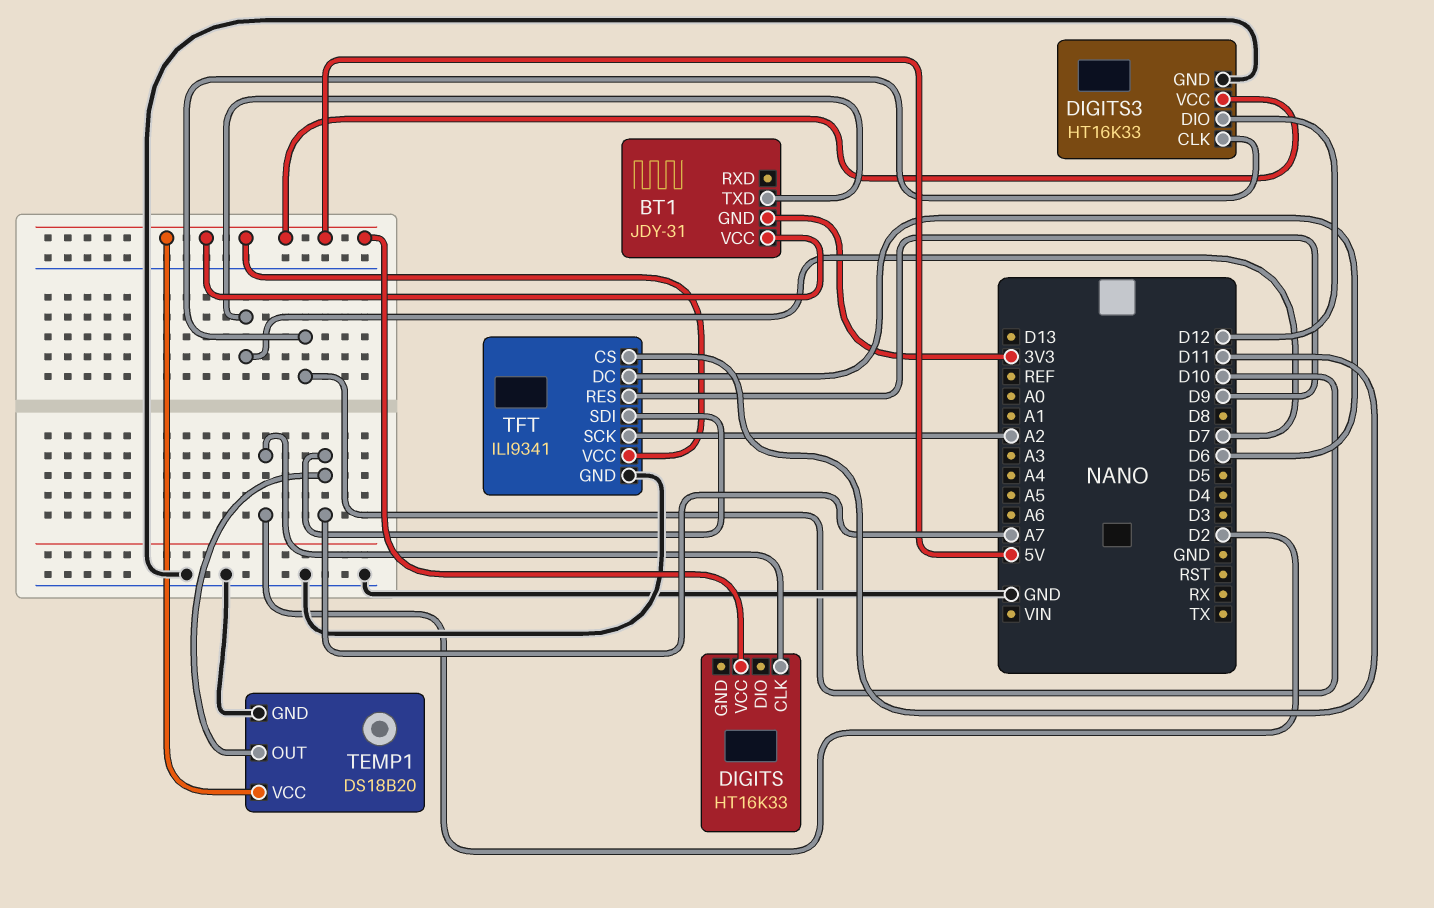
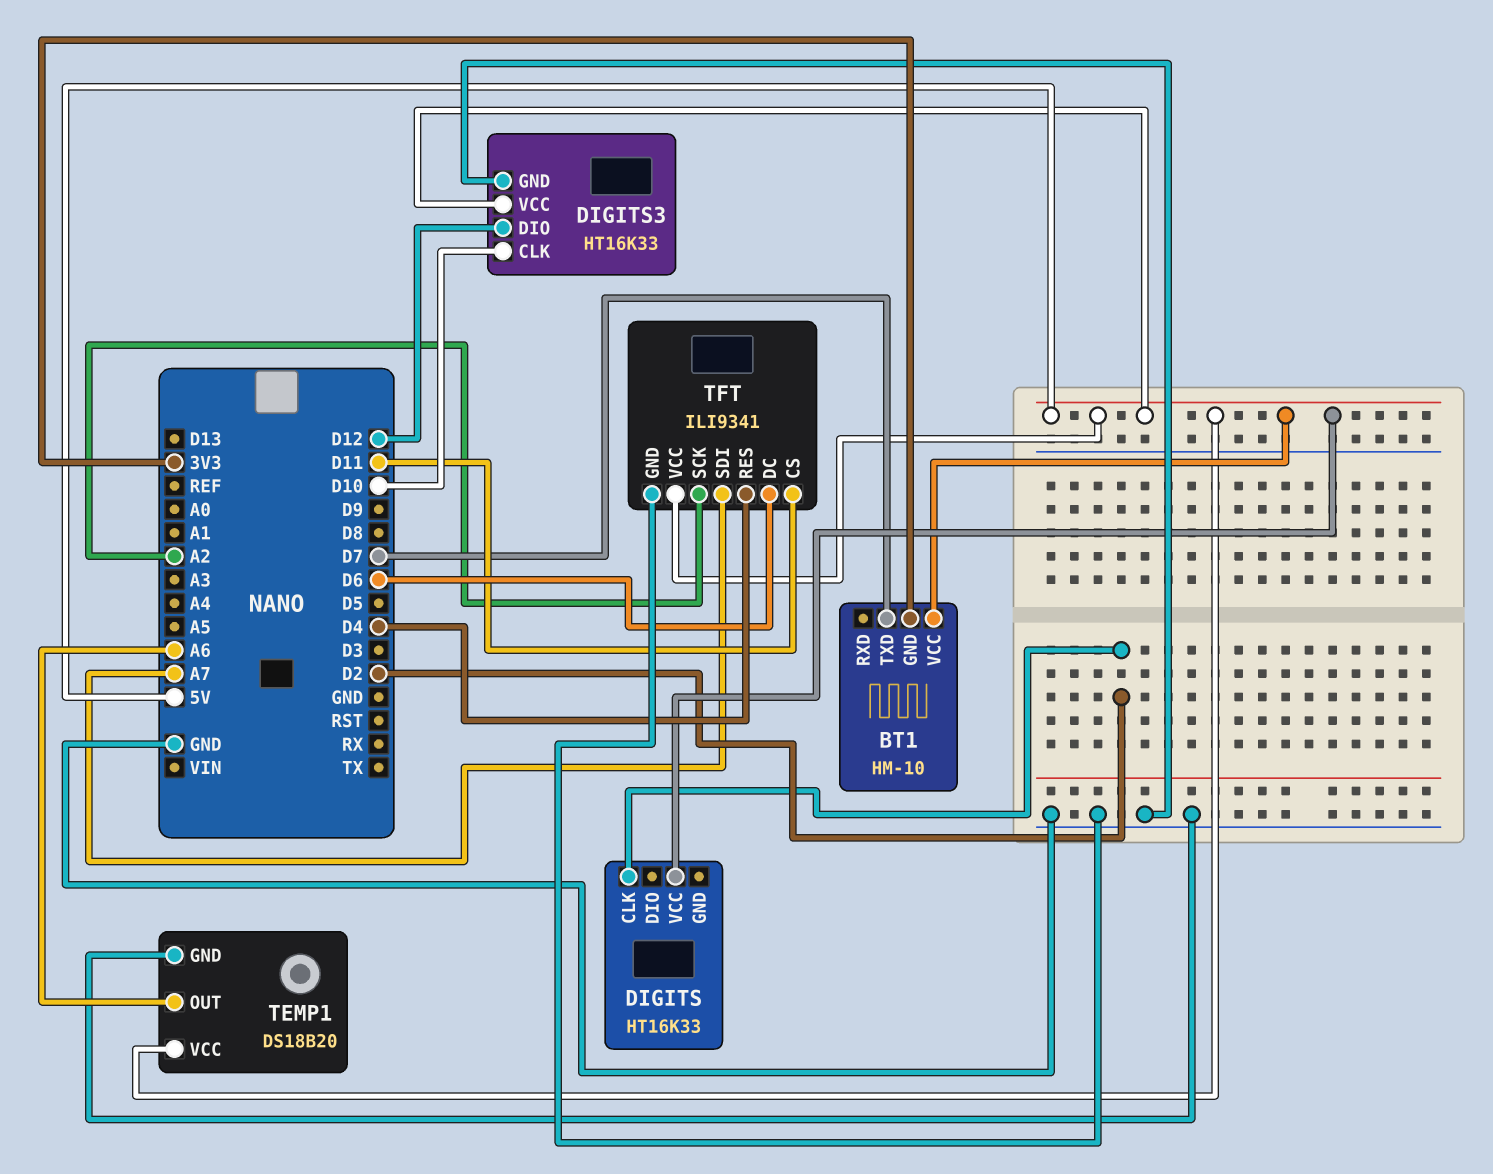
BT1: JDY-31 -> HM-10
TEMP1 pin OUT: A7 -> A6
TFT pin RES: D9 -> D4

